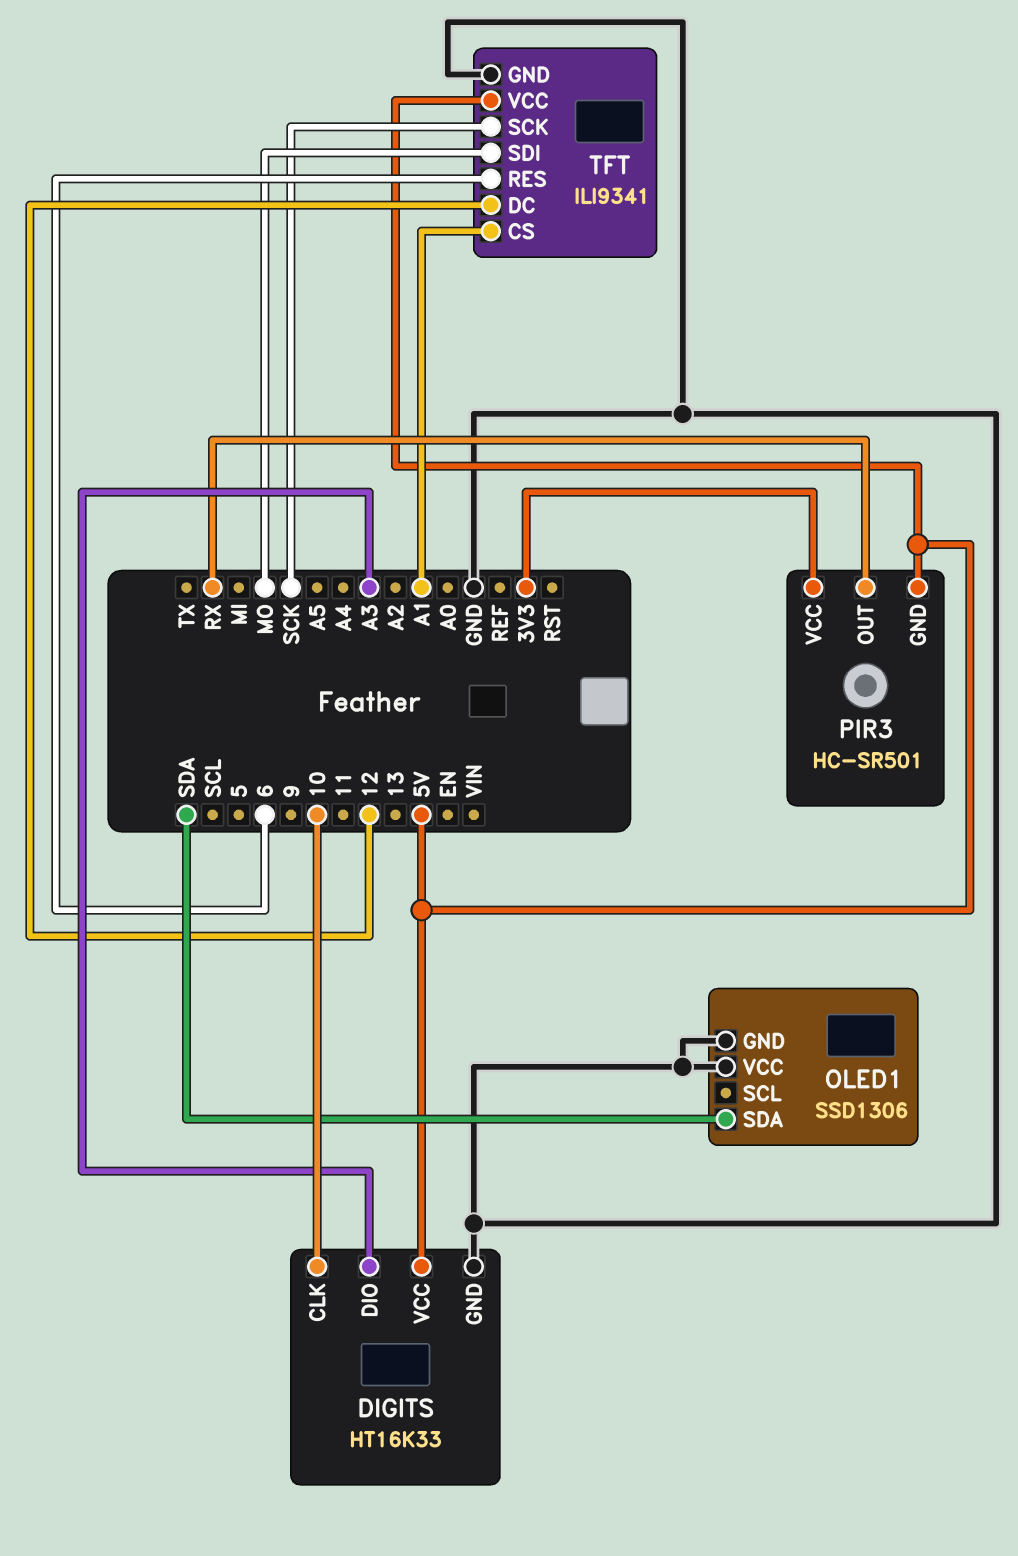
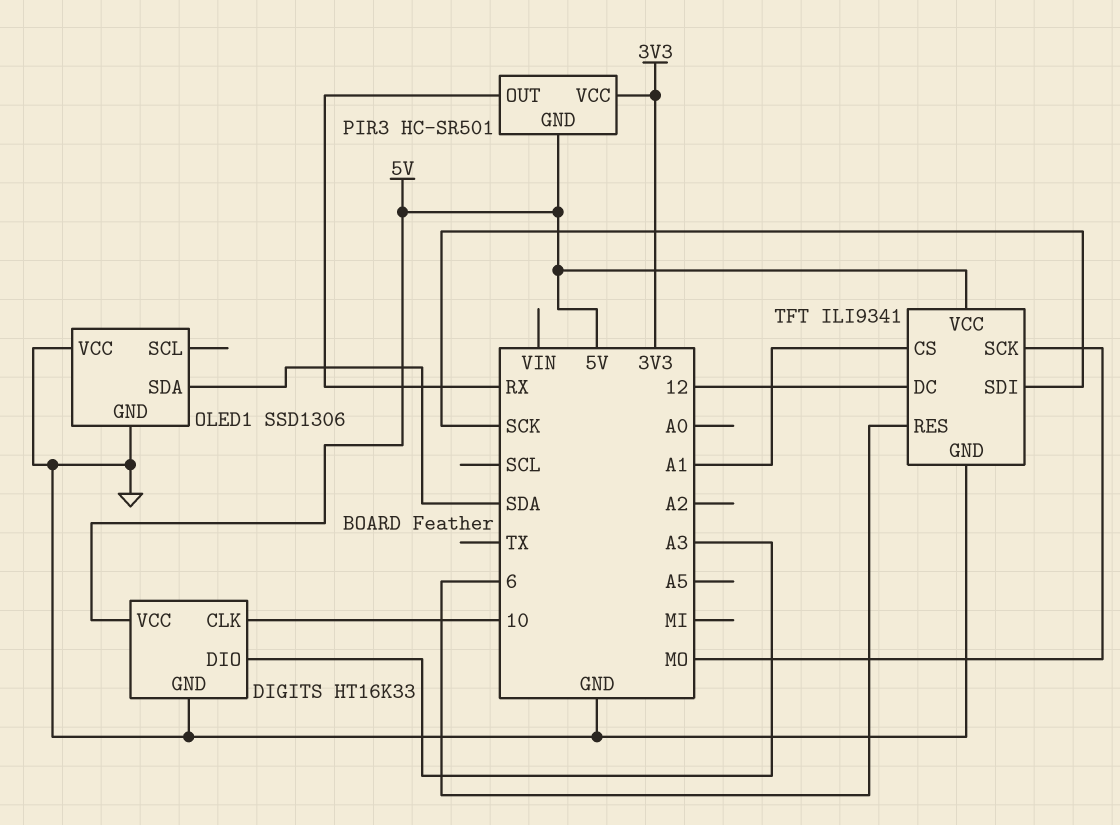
TFT pin SCK: SCK -> MO
TFT pin SDI: MO -> SCK

